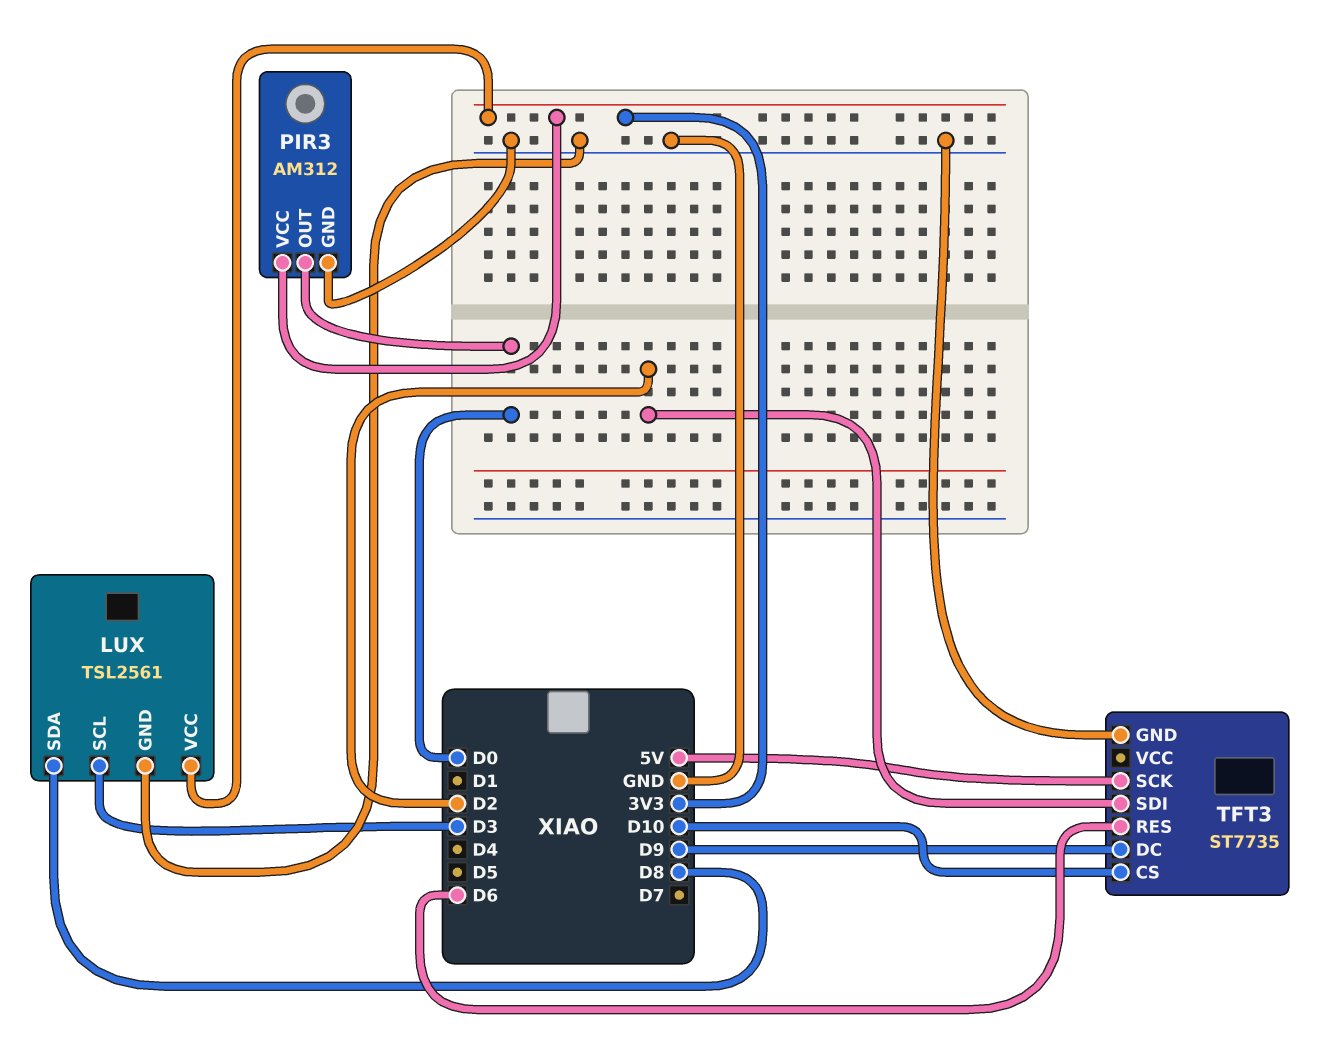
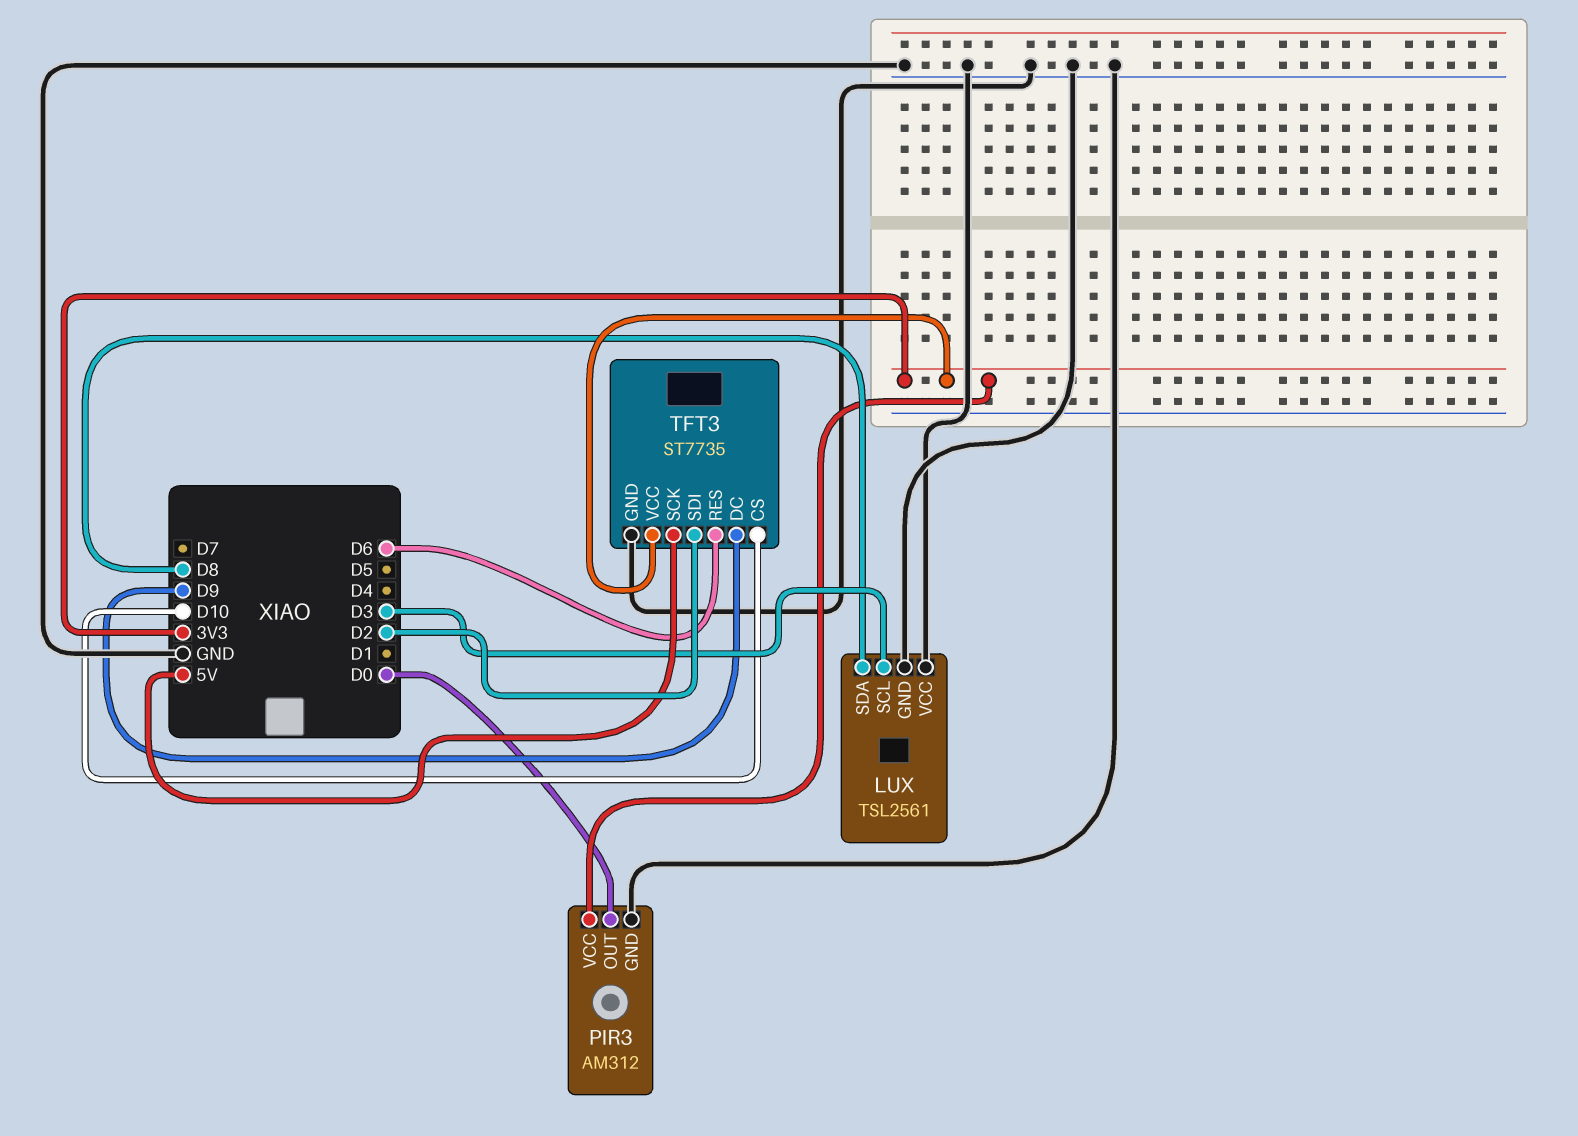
LUX pin VCC: 3V3 -> GND
TFT3 pin VCC: none -> 3V3

